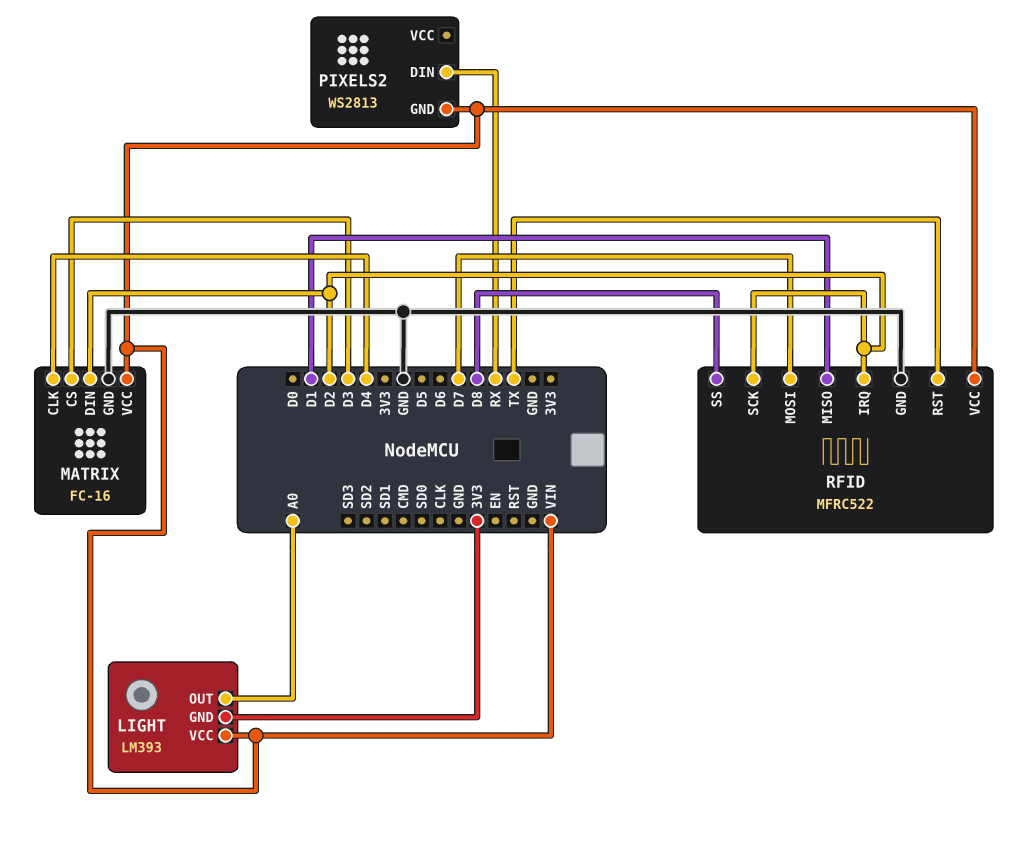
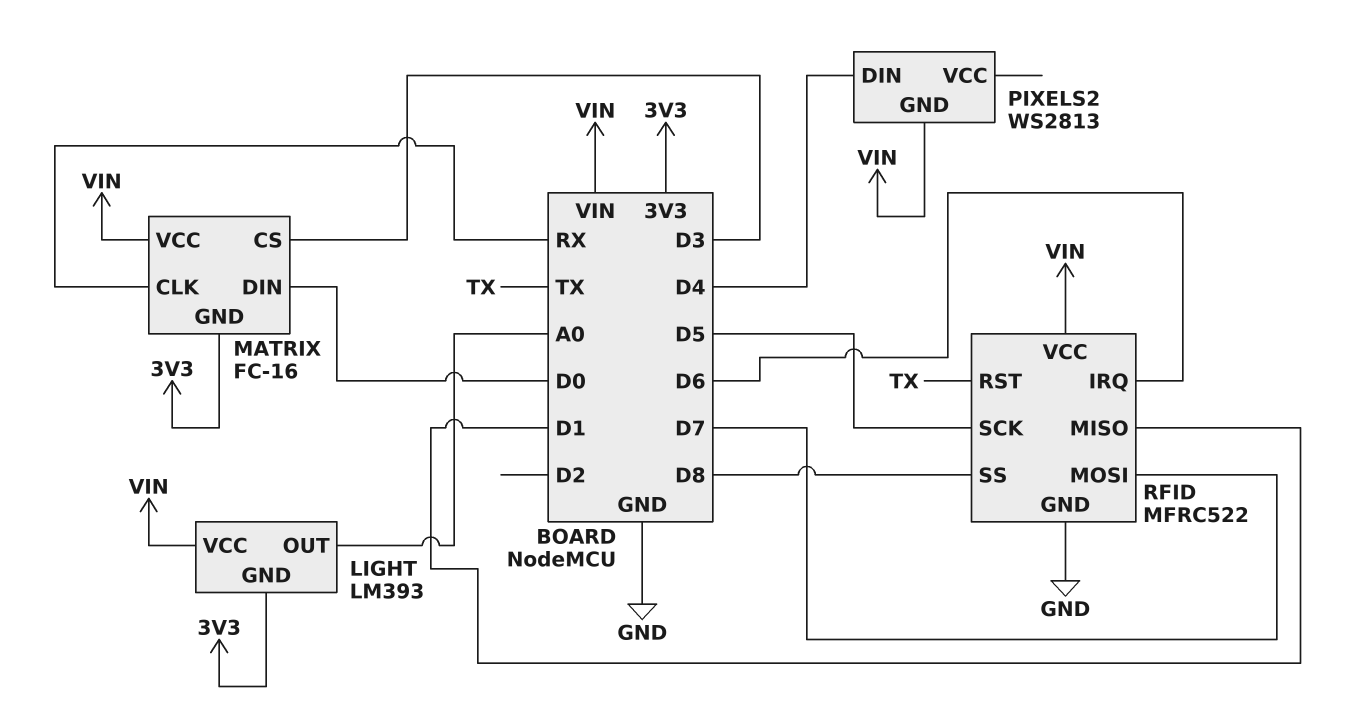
MATRIX pin CLK: D4 -> RX
MATRIX pin DIN: D2 -> D0
MATRIX pin GND: GND -> 3V3
PIXELS2 pin DIN: RX -> D4
RFID pin IRQ: D2 -> D6
RFID pin SCK: D2 -> D5

